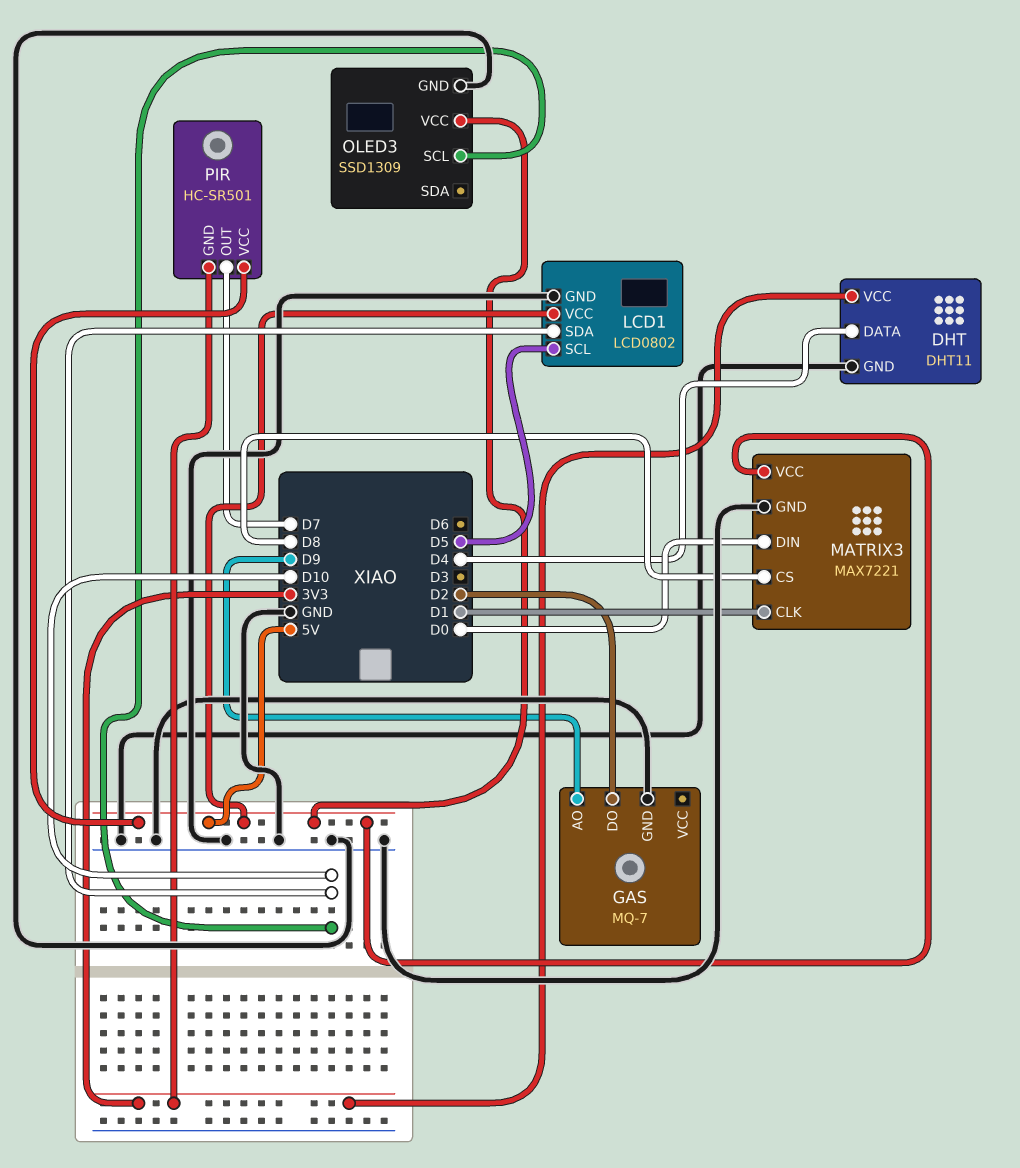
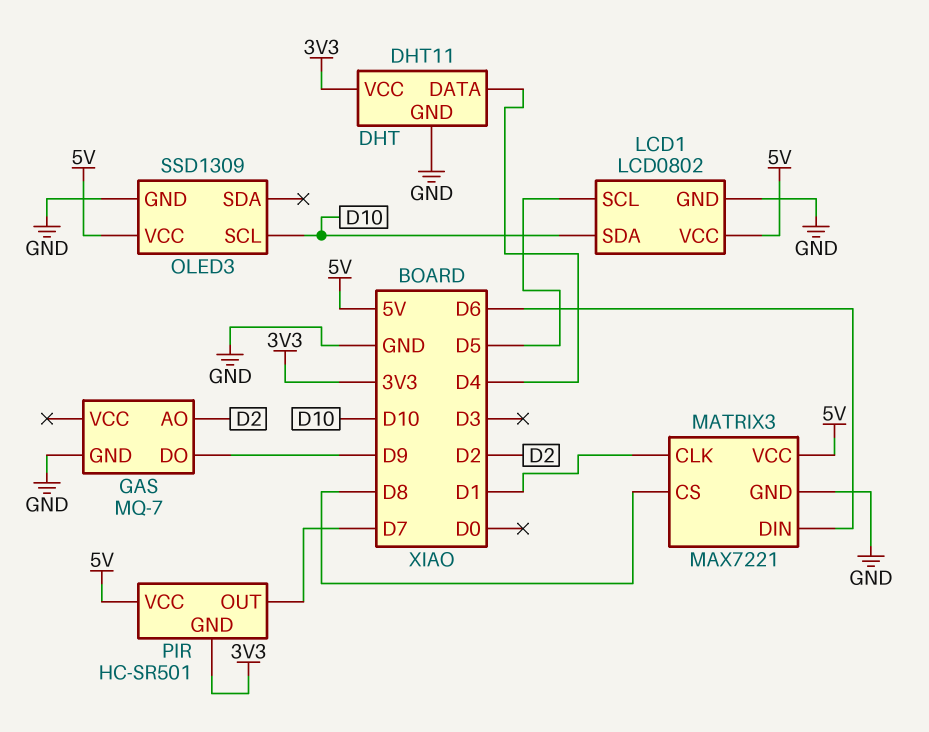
GAS pin AO: D9 -> D2
GAS pin DO: D2 -> D9
MATRIX3 pin DIN: D0 -> D6

